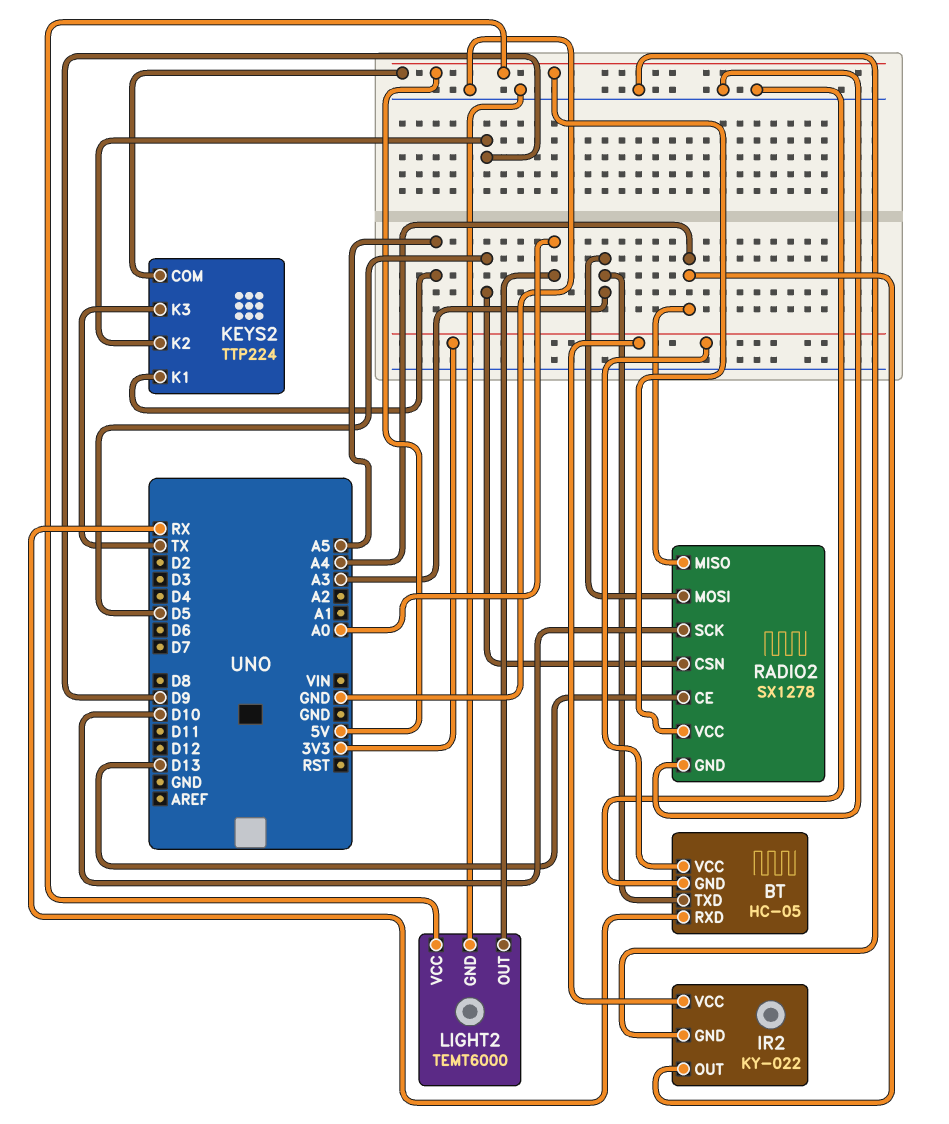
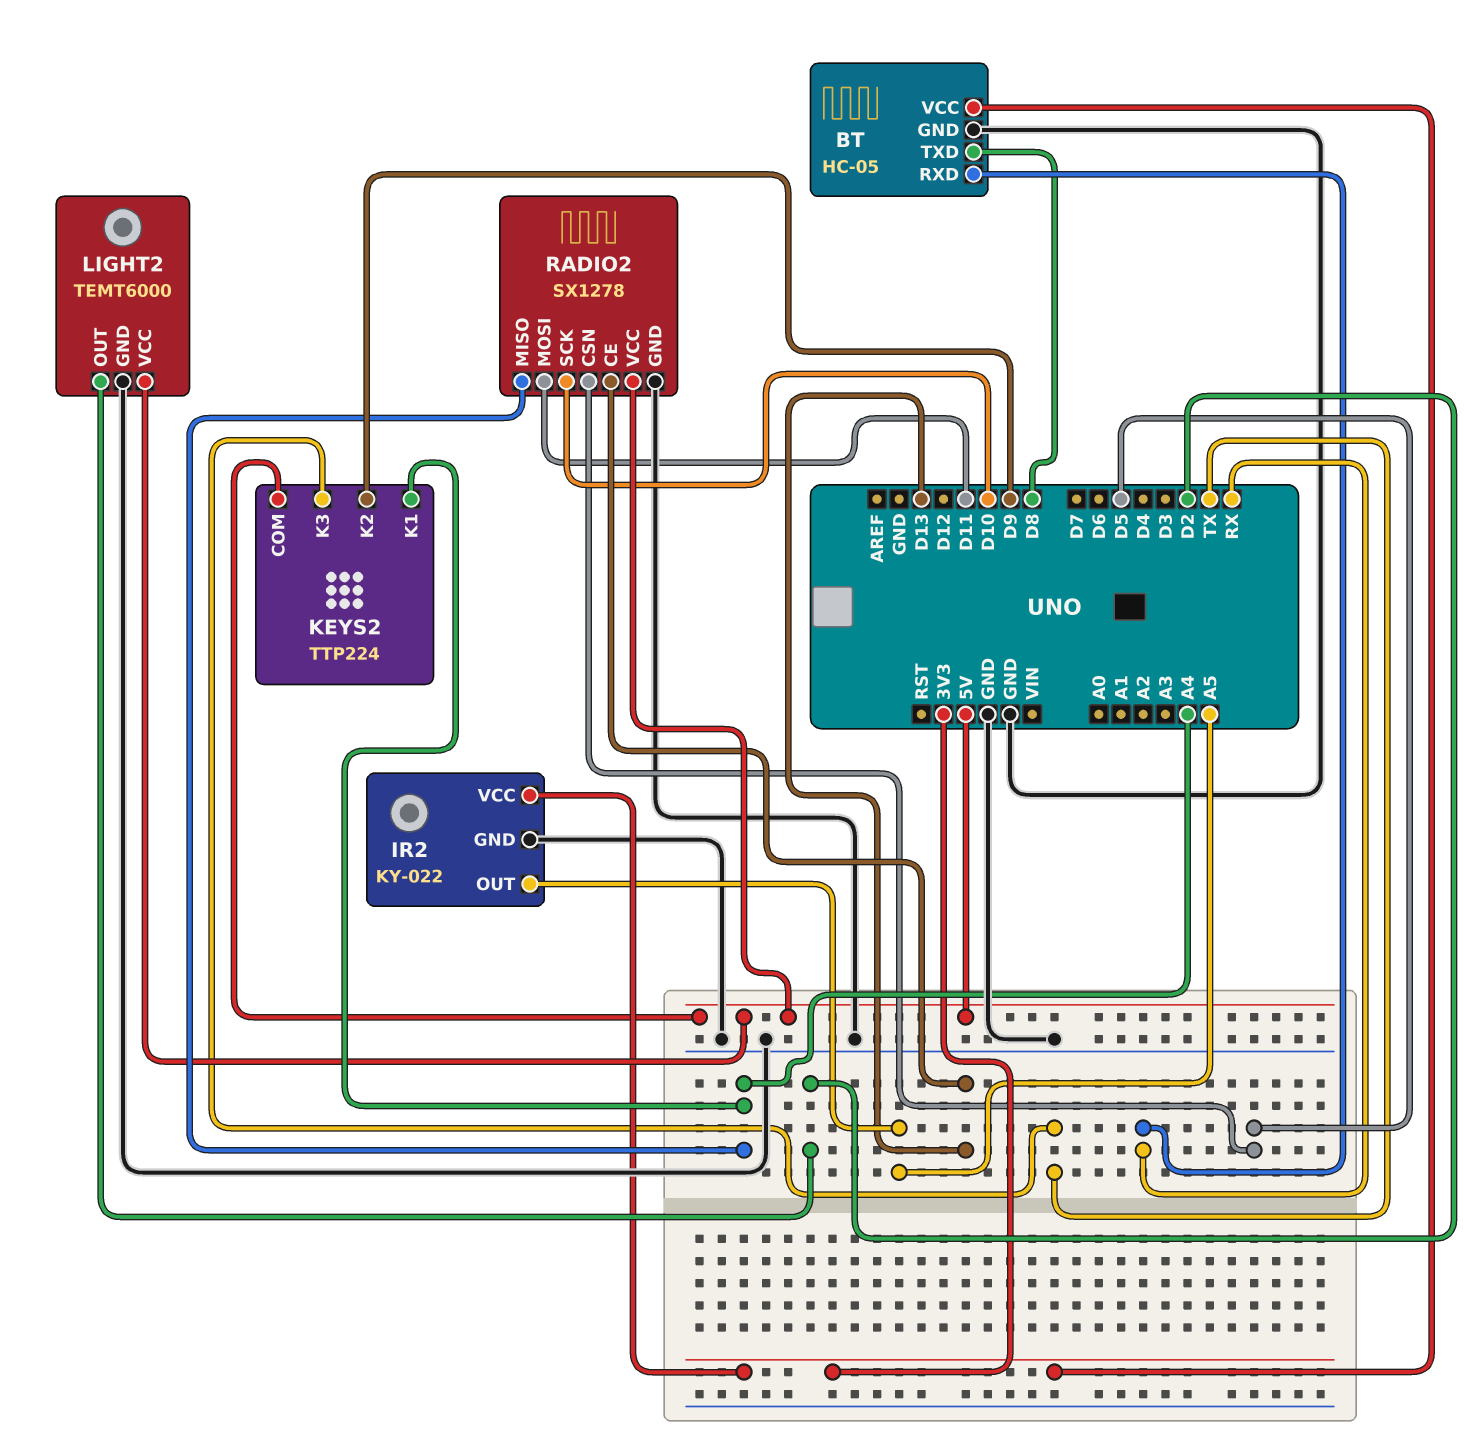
BT pin TXD: A3 -> D8
IR2 pin OUT: A4 -> A5
KEYS2 pin K1: A5 -> A4
LIGHT2 pin OUT: A0 -> D2
RADIO2 pin MOSI: A3 -> D11

